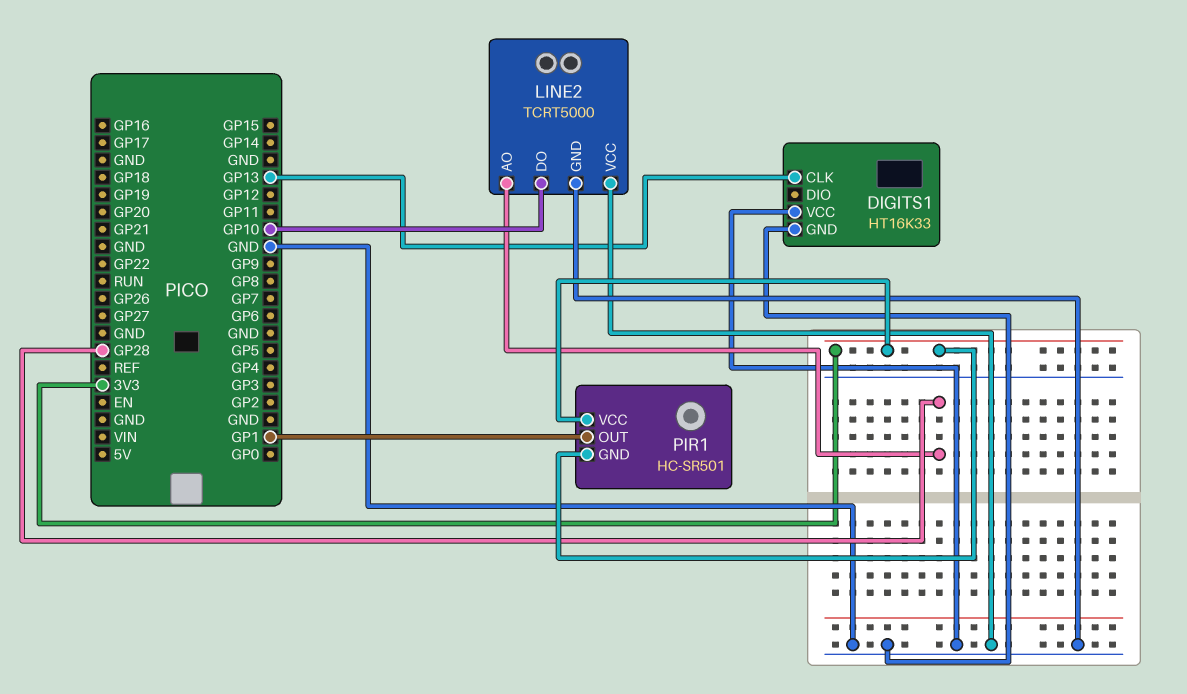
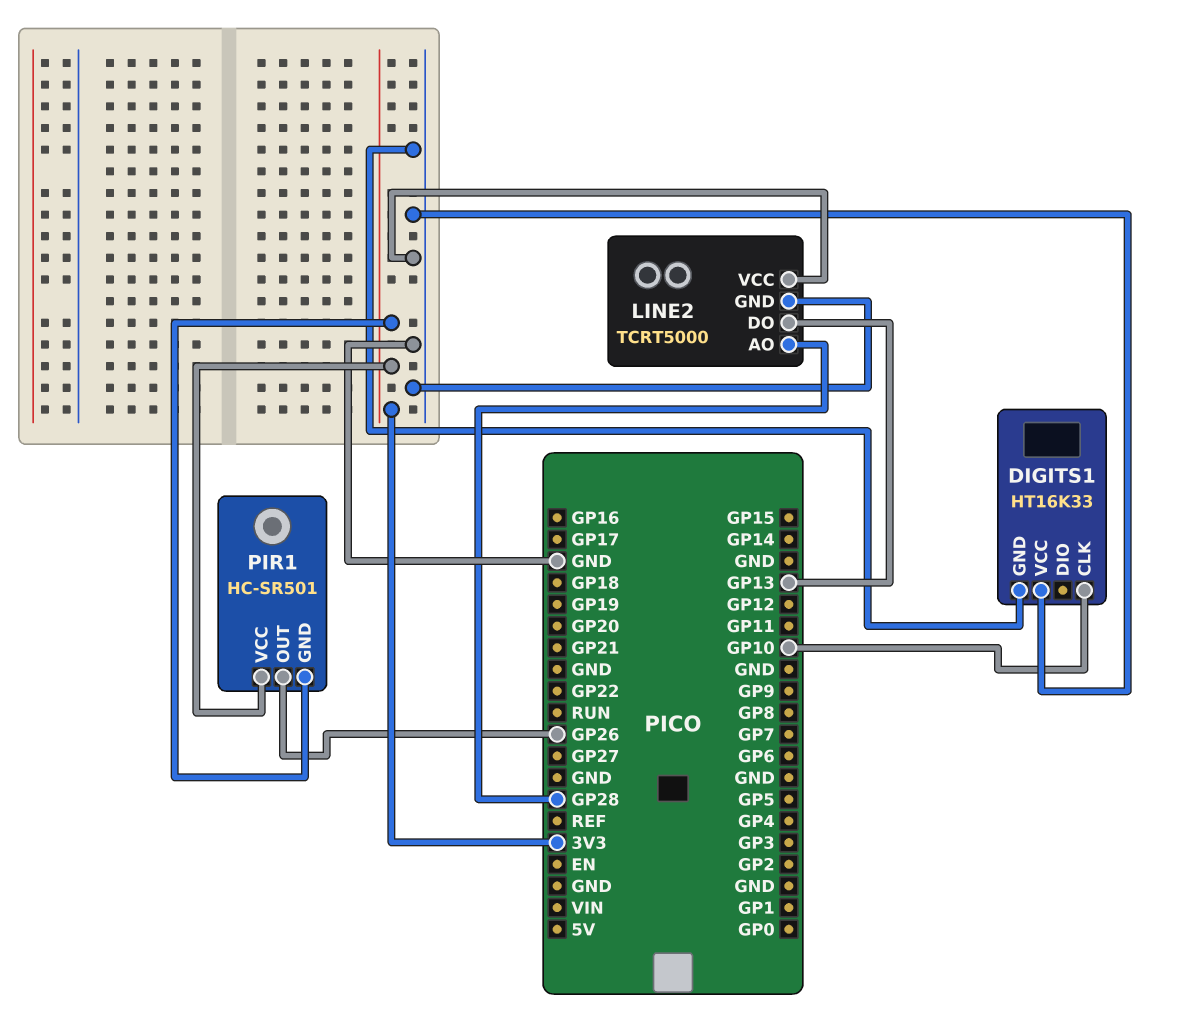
DIGITS1 pin CLK: GP13 -> GP10
LINE2 pin DO: GP10 -> GP13
PIR1 pin OUT: GP1 -> GP26

